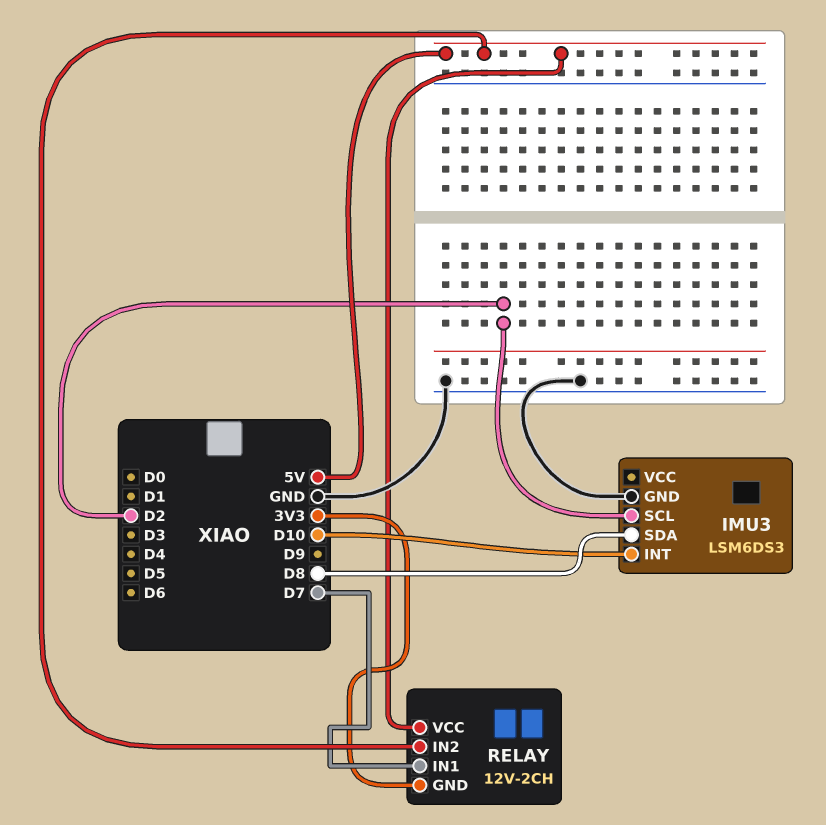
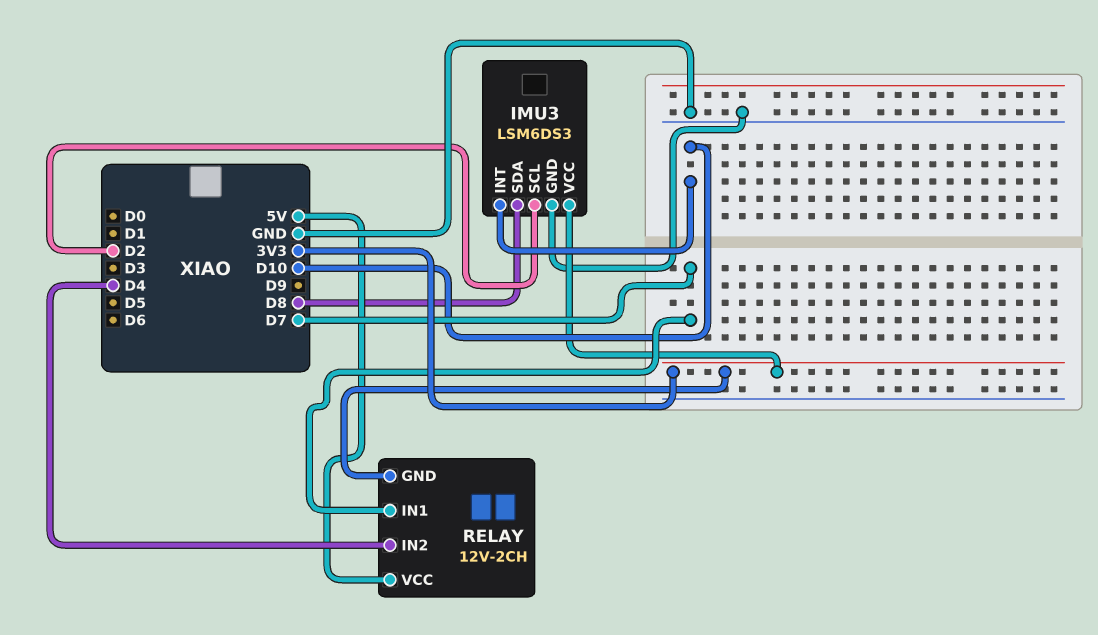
IMU3 pin VCC: none -> 3V3
RELAY pin IN2: 5V -> D4

